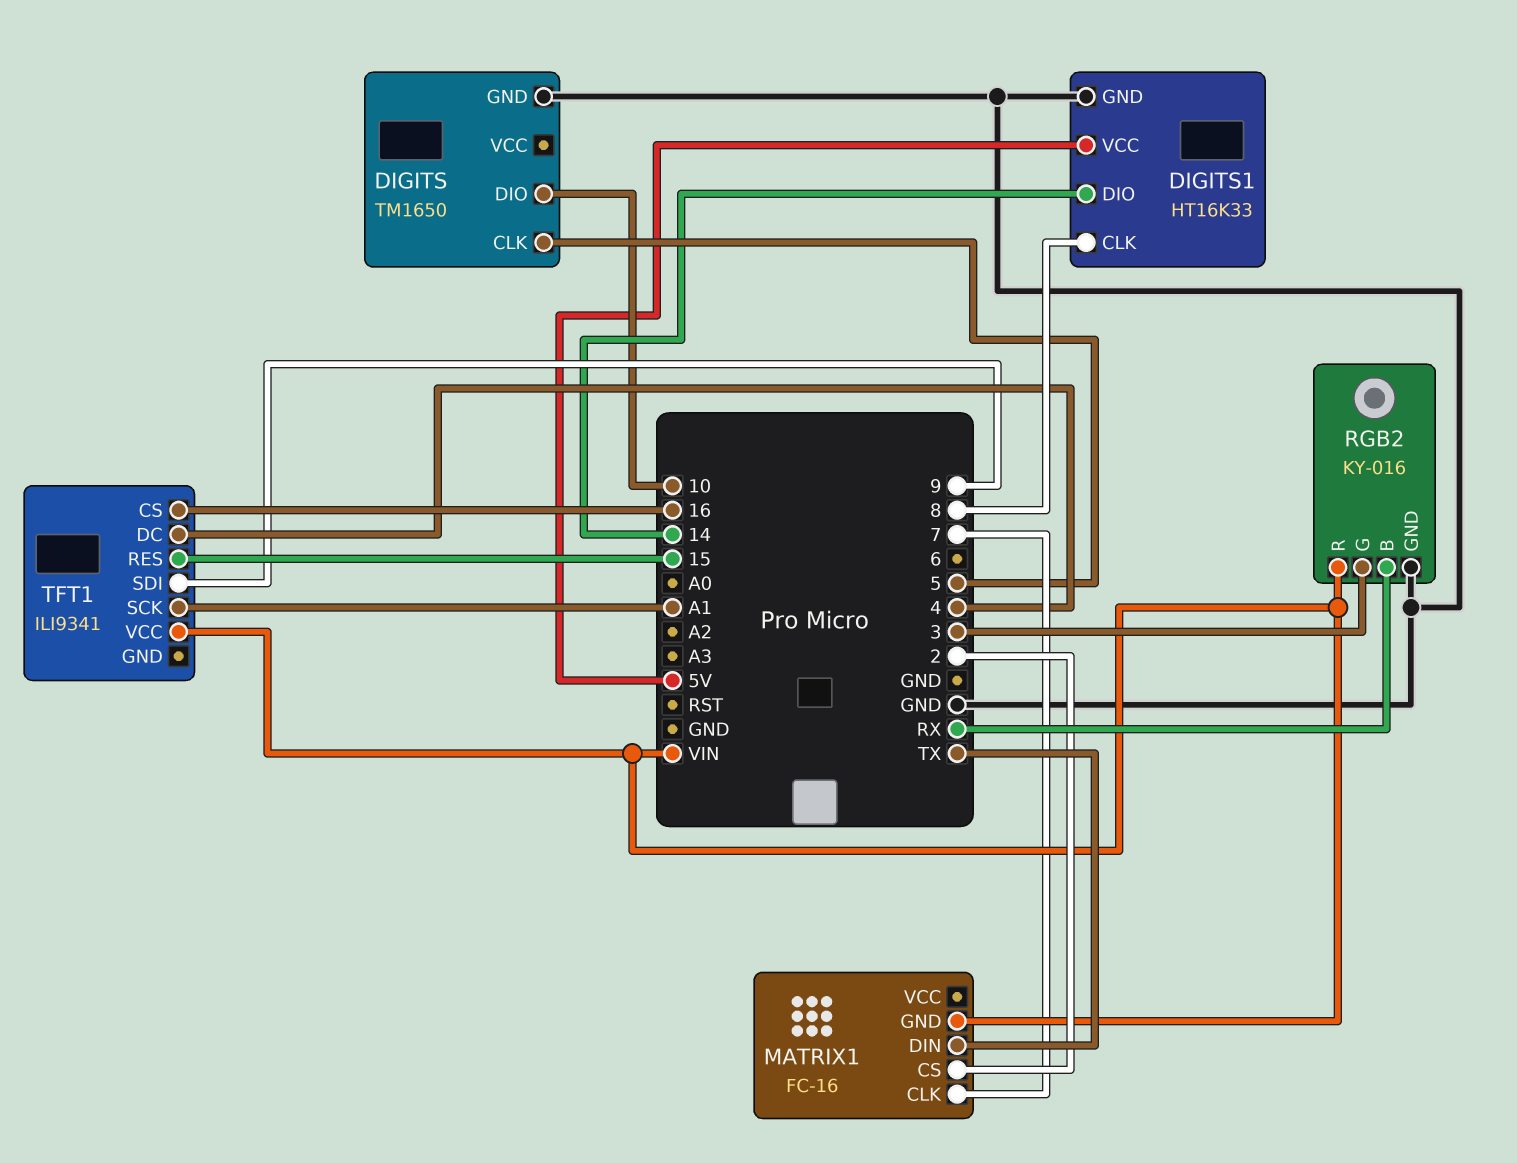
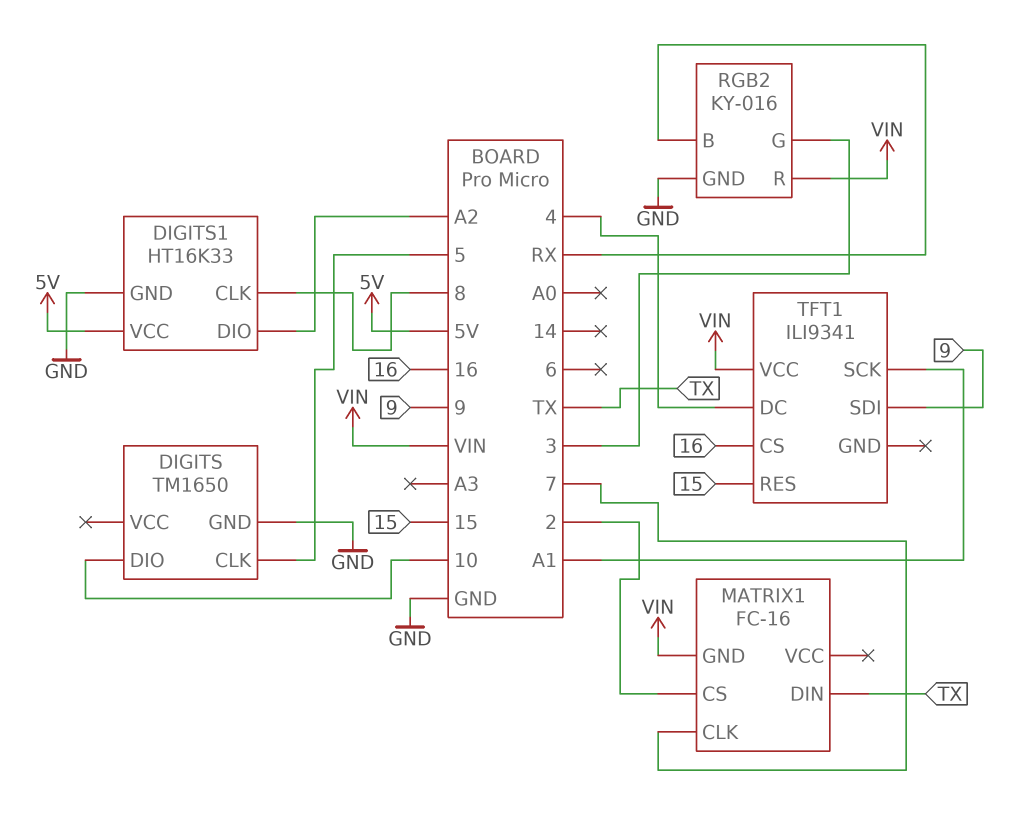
DIGITS1 pin DIO: 14 -> A2

